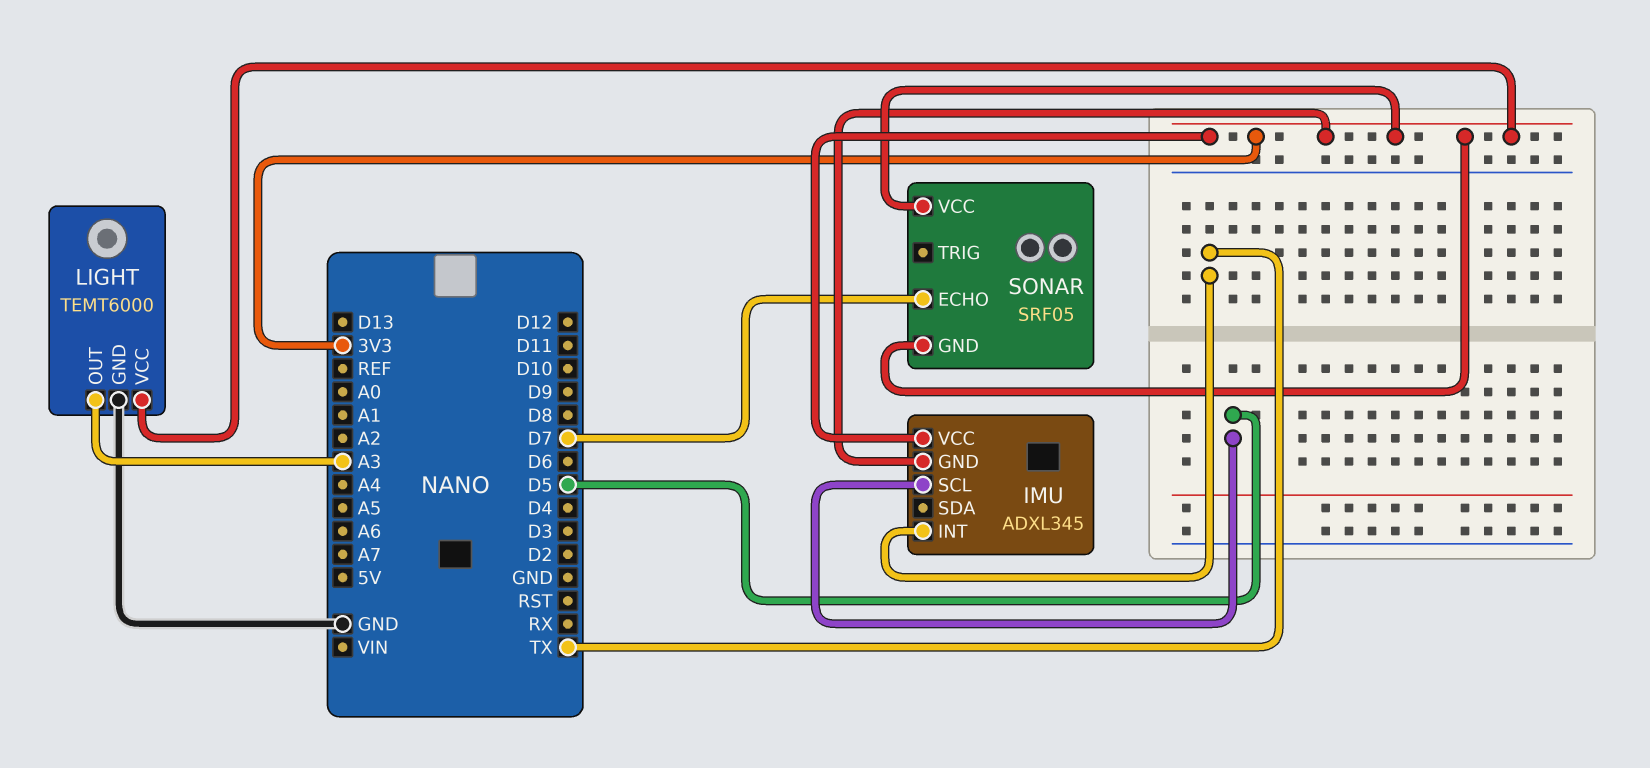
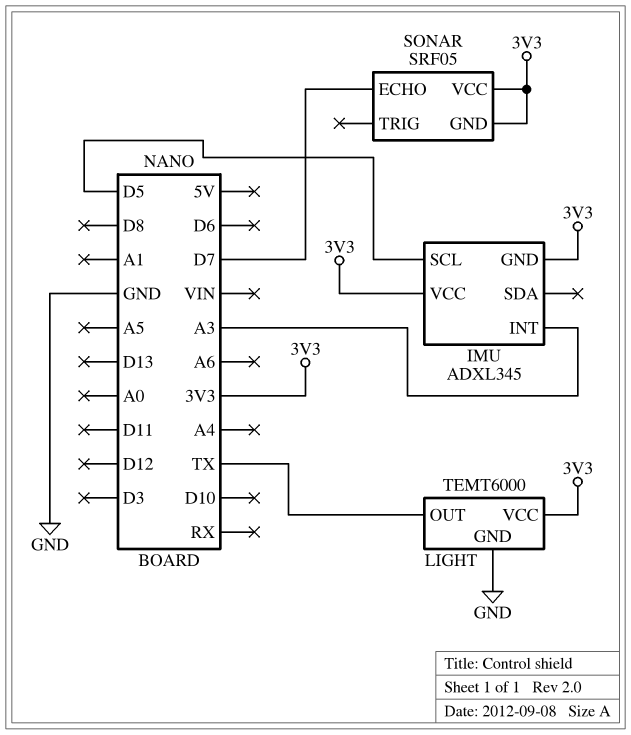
IMU pin INT: TX -> A3
LIGHT pin OUT: A3 -> TX

